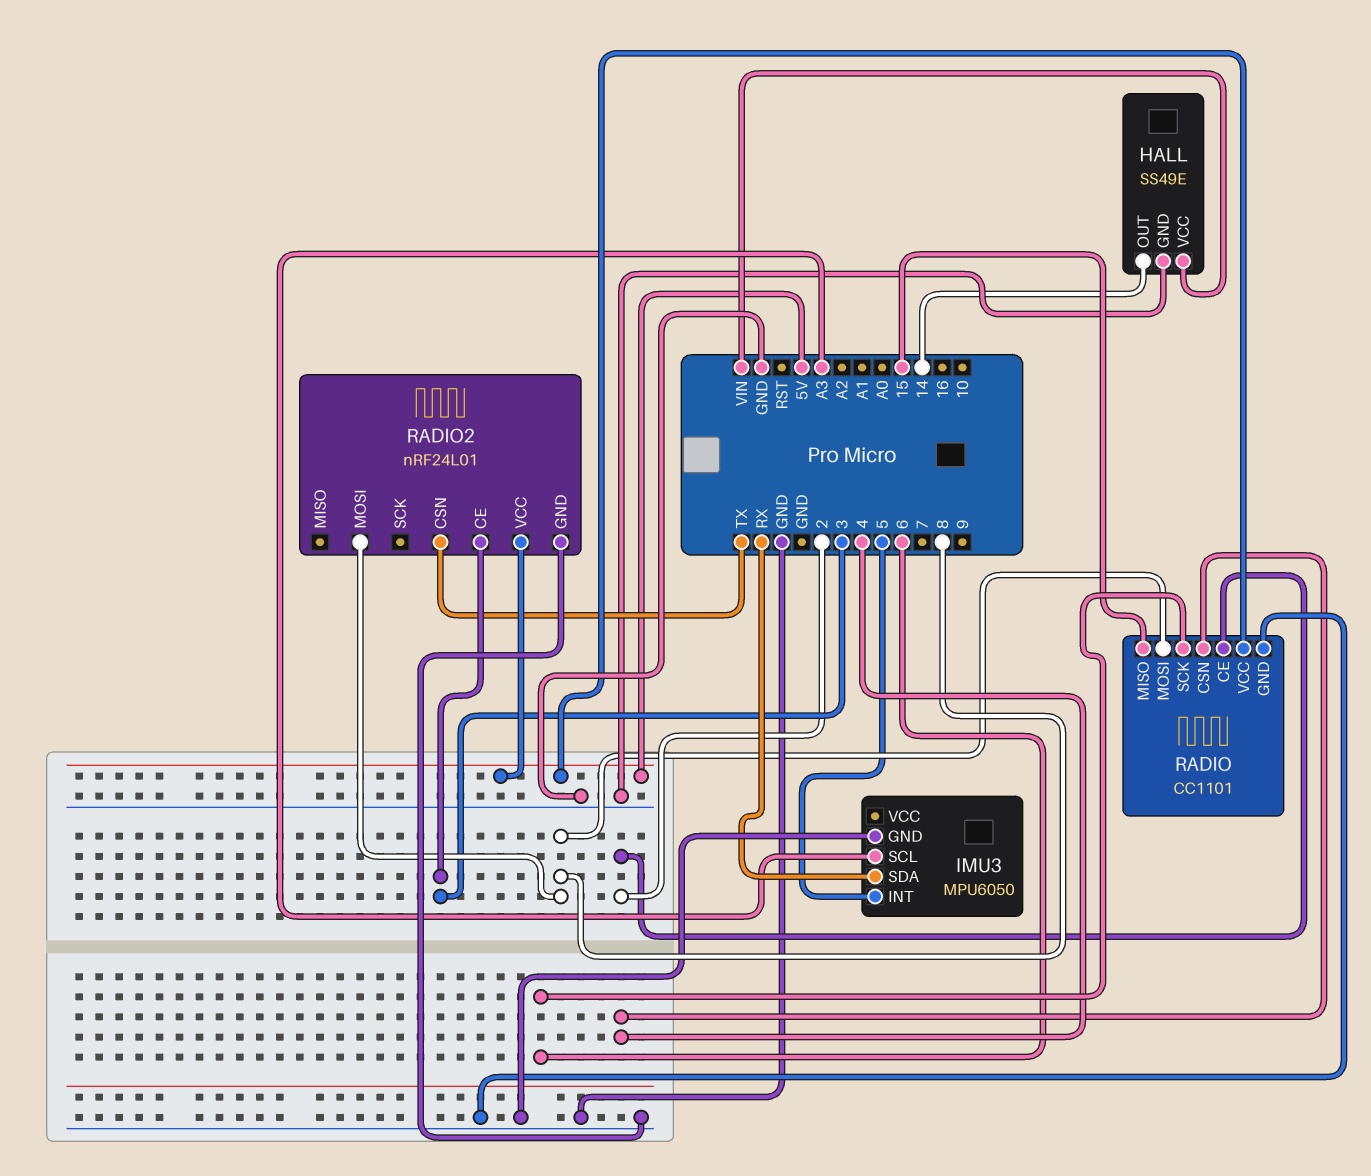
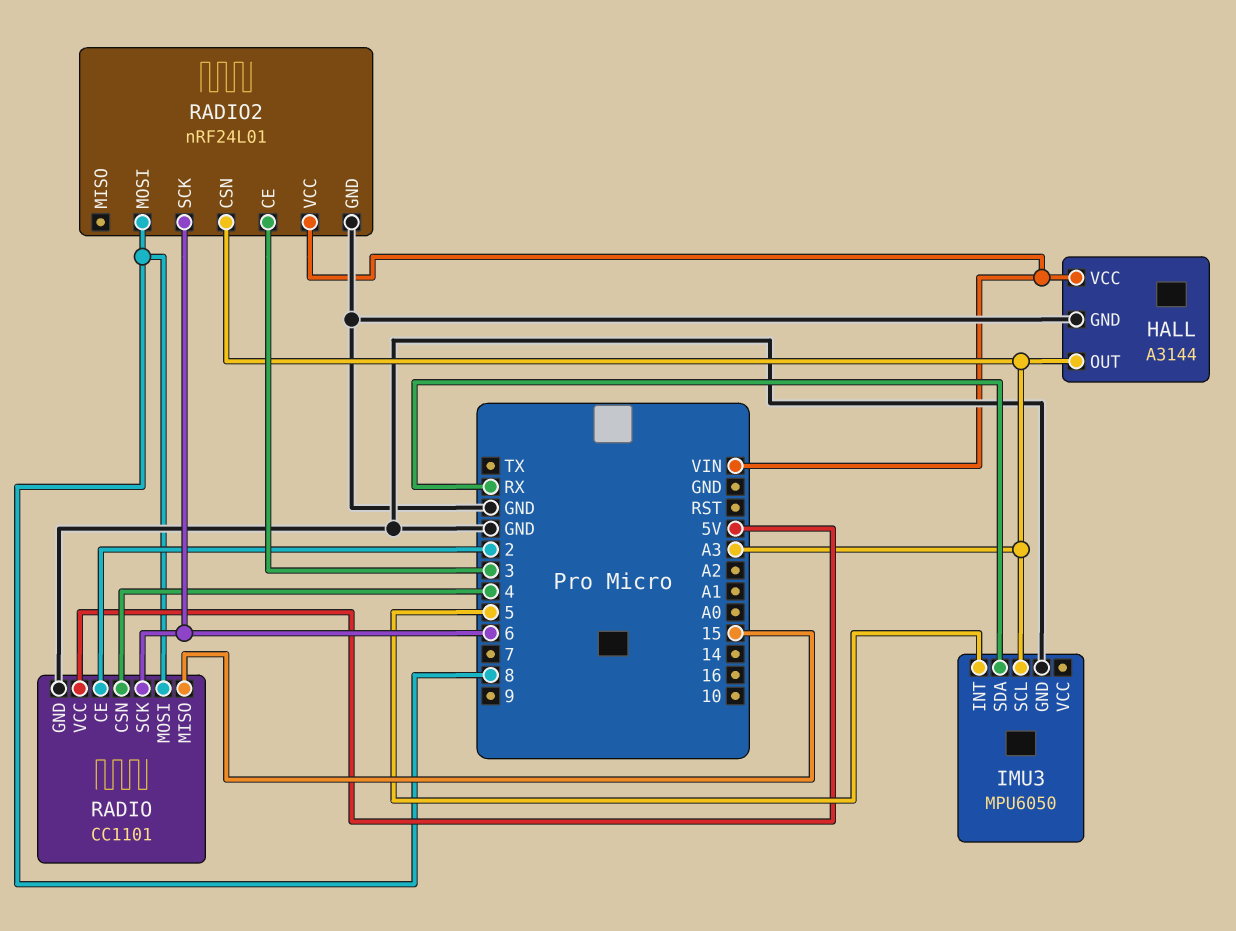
HALL: SS49E -> A3144
HALL pin OUT: 14 -> A3
RADIO2 pin CSN: TX -> A3
RADIO2 pin SCK: none -> 6
RADIO2 pin VCC: 5V -> VIN

